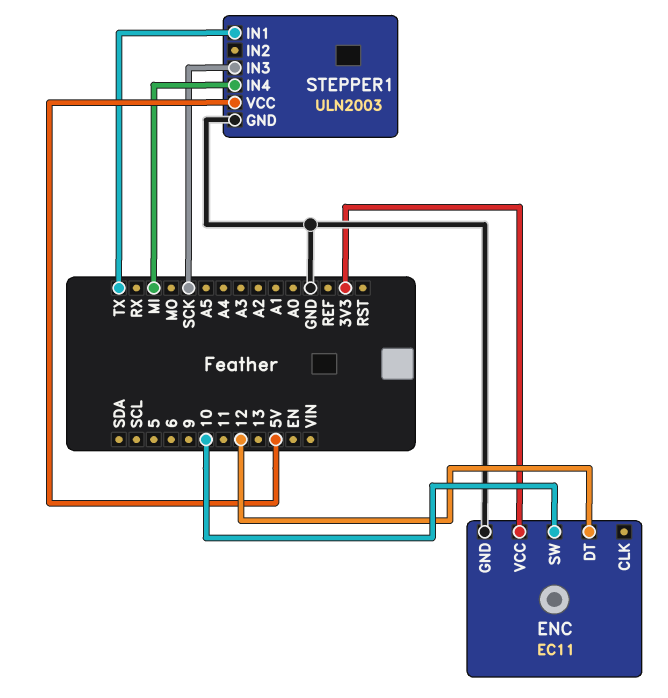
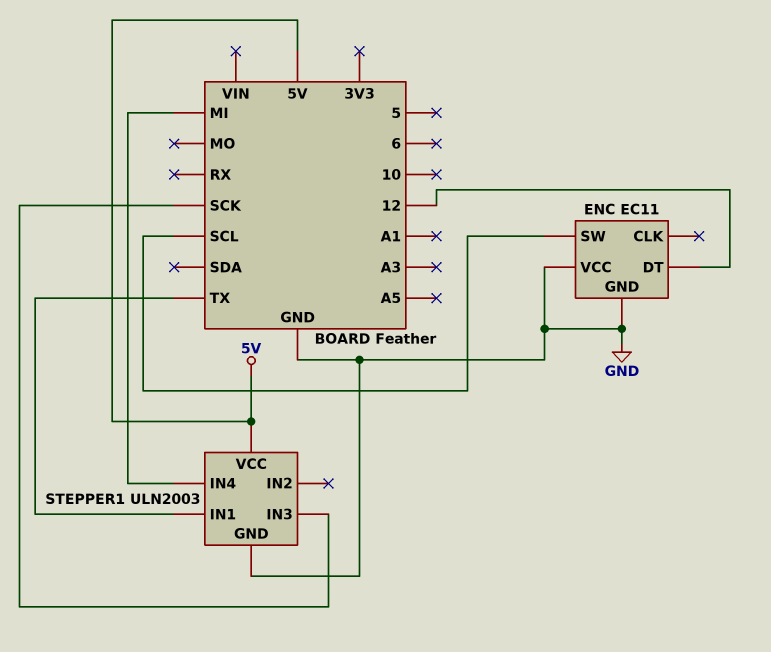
ENC pin SW: 10 -> SCL
ENC pin VCC: 3V3 -> GND

